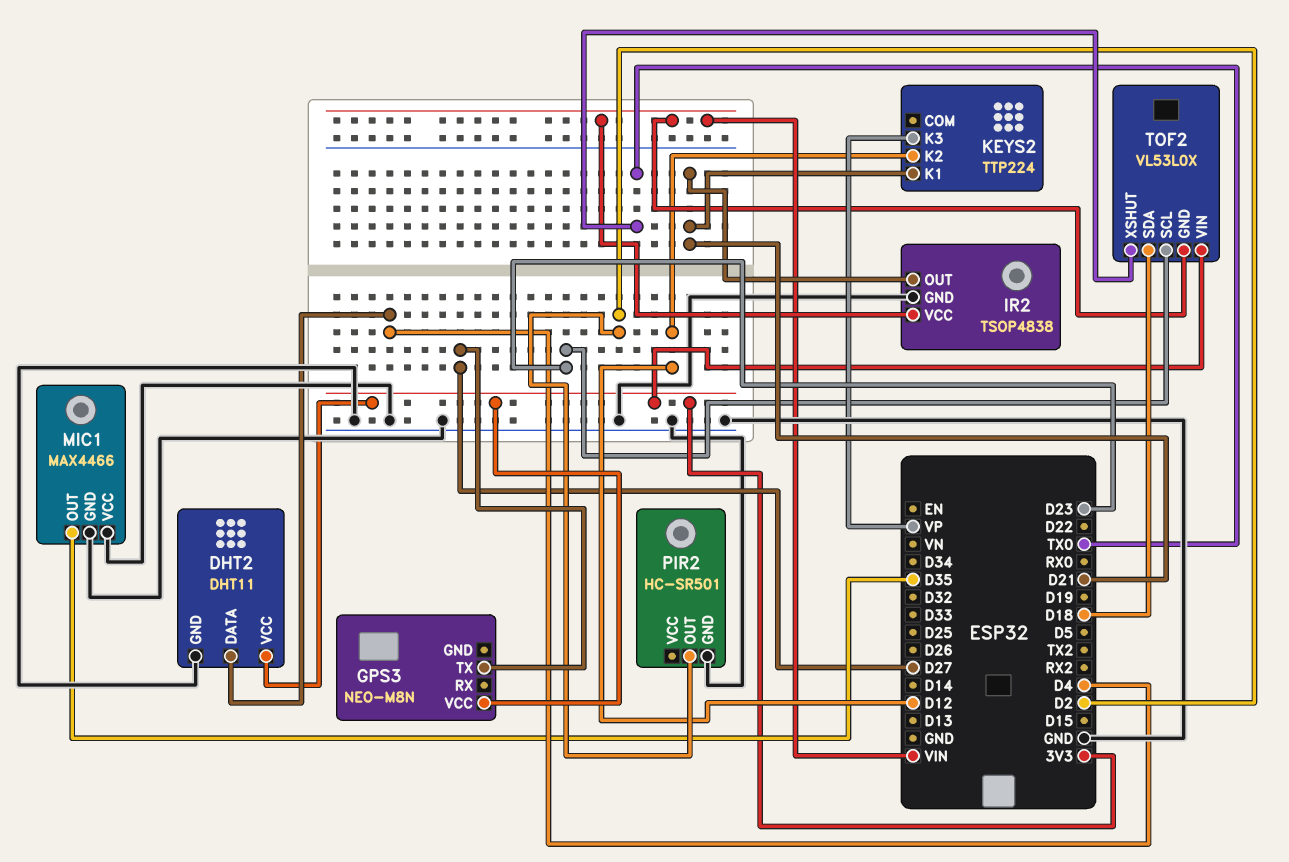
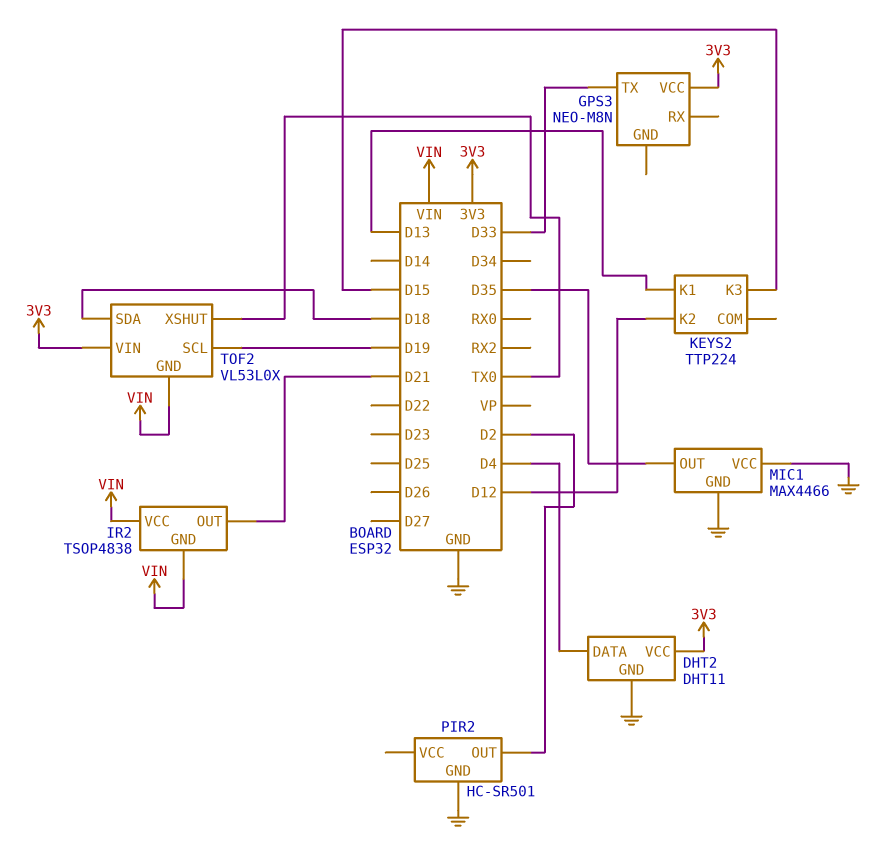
GPS3 pin TX: D27 -> D33
IR2 pin GND: GND -> VIN
KEYS2 pin K1: D21 -> D13
KEYS2 pin K3: VP -> D15
TOF2 pin SCL: D23 -> D19

